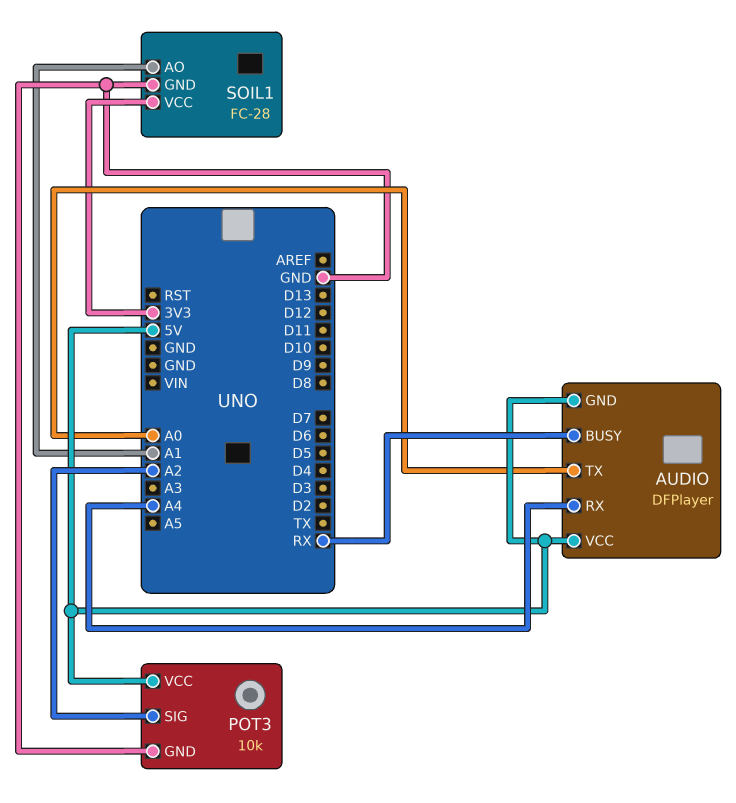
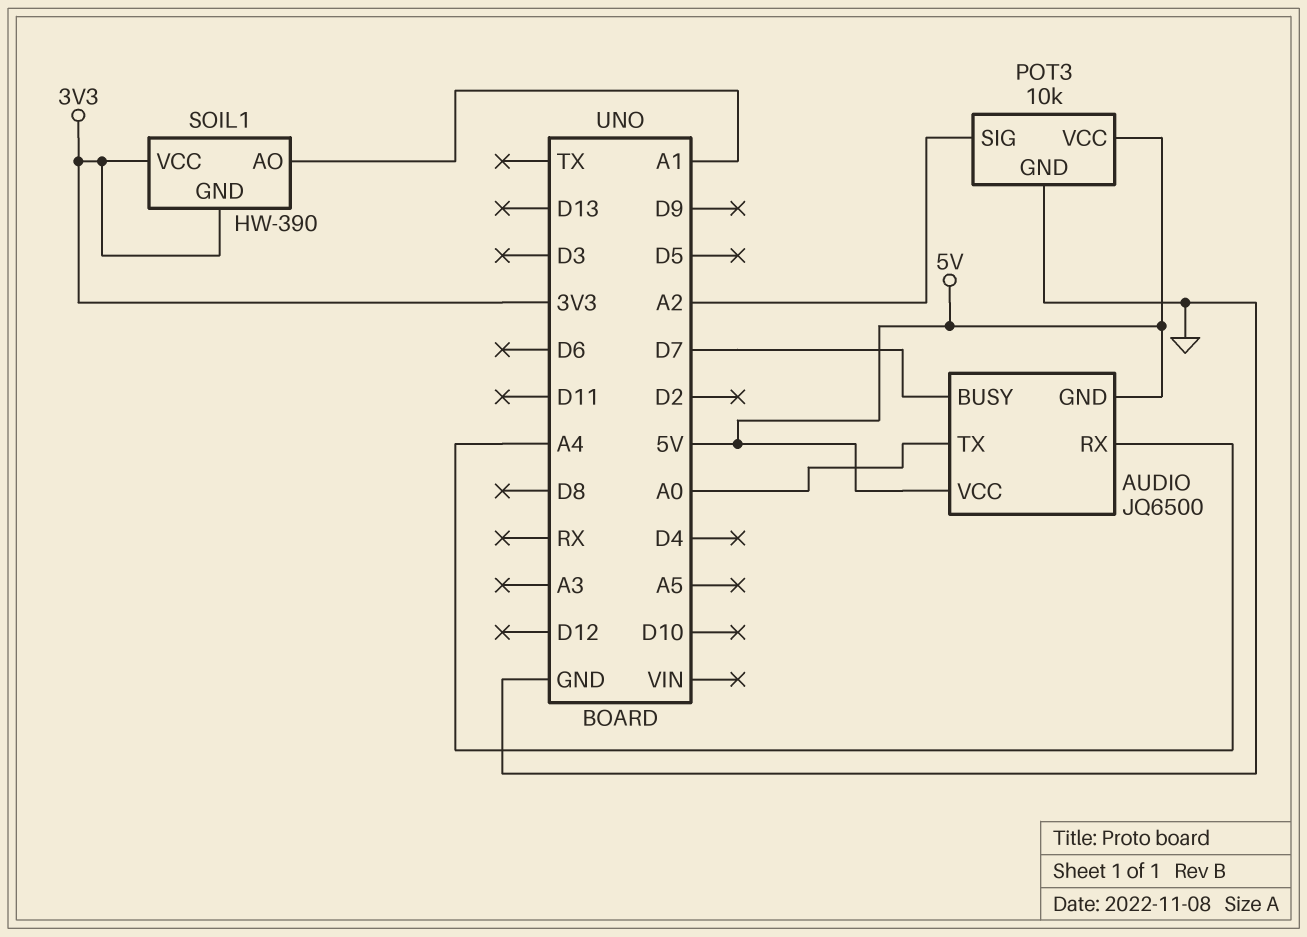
AUDIO: DFPlayer -> JQ6500
AUDIO pin BUSY: RX -> D7
SOIL1: FC-28 -> HW-390
SOIL1 pin GND: GND -> 3V3

